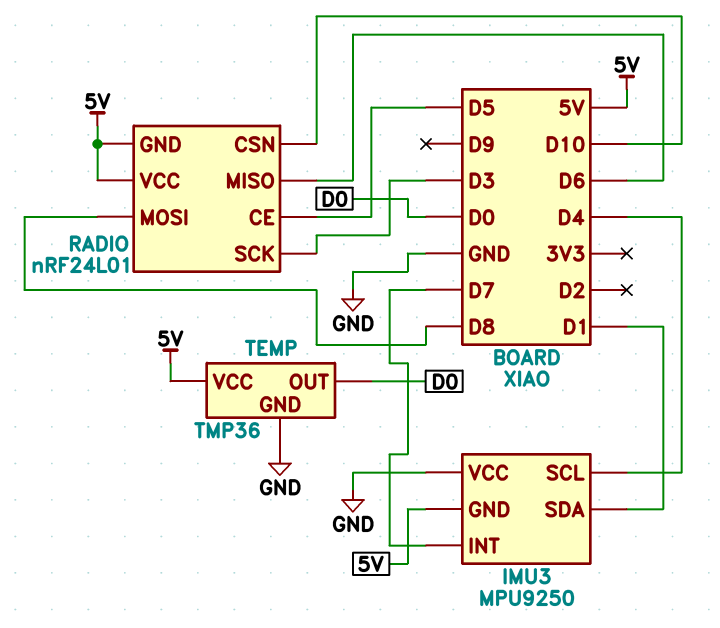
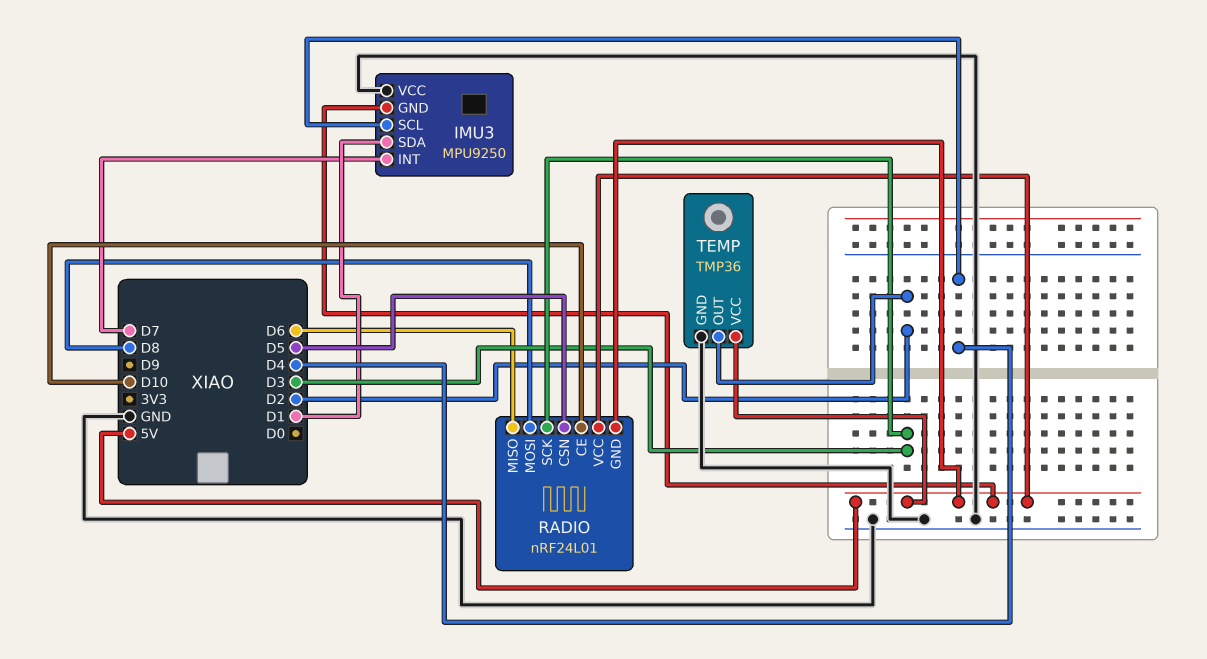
RADIO pin CE: D5 -> D10
RADIO pin CSN: D10 -> D5
TEMP pin OUT: D0 -> D2

